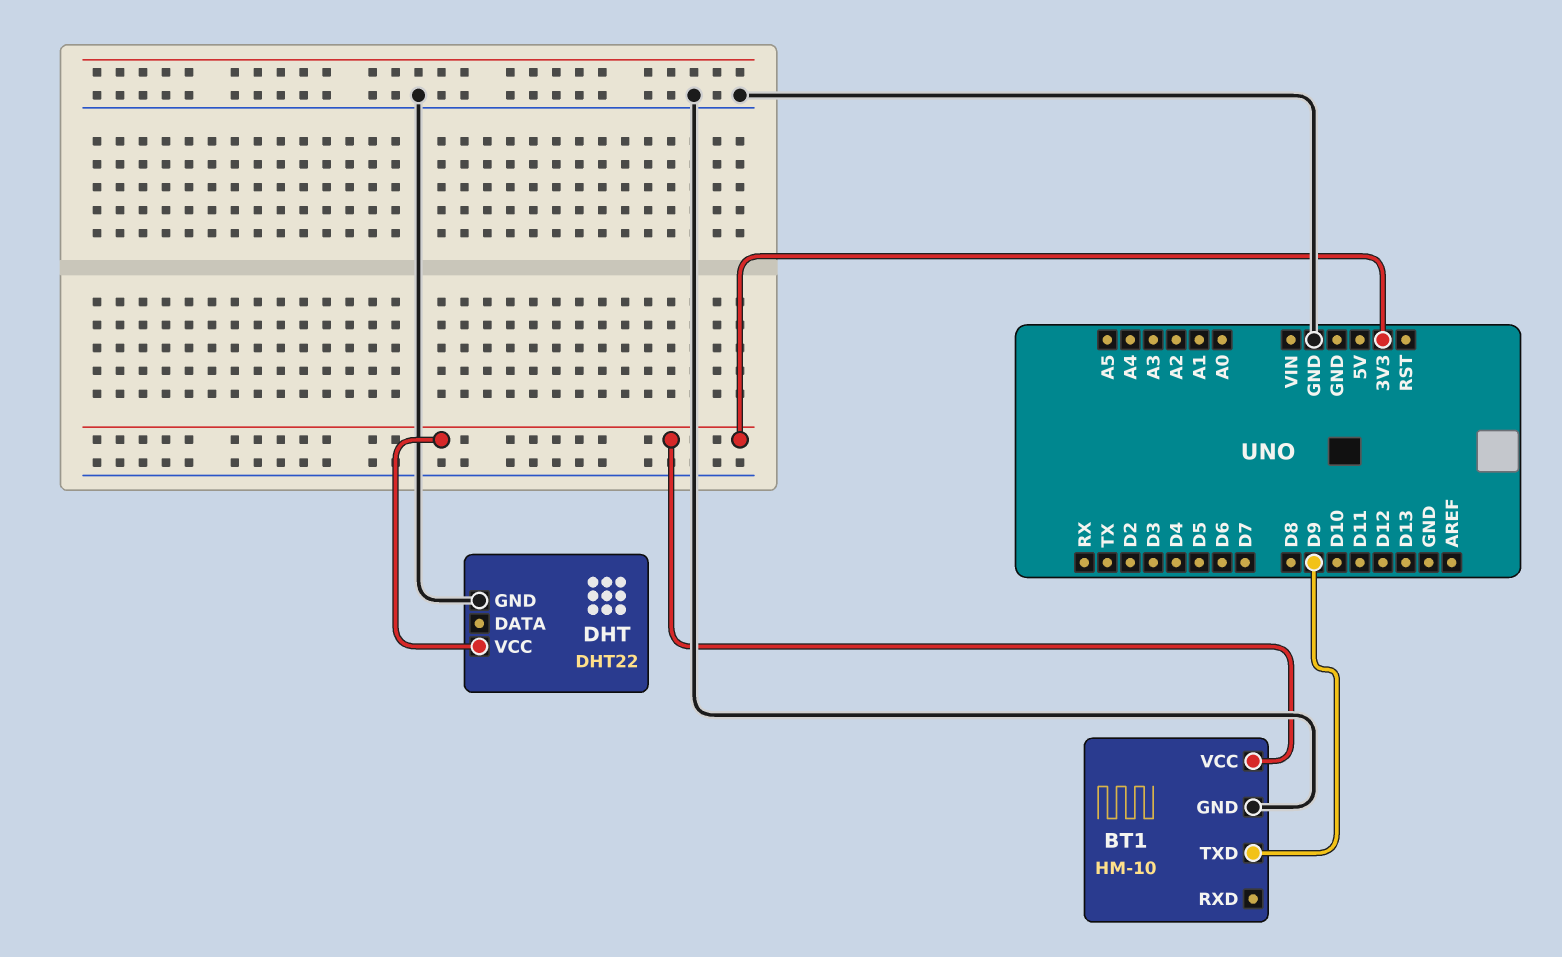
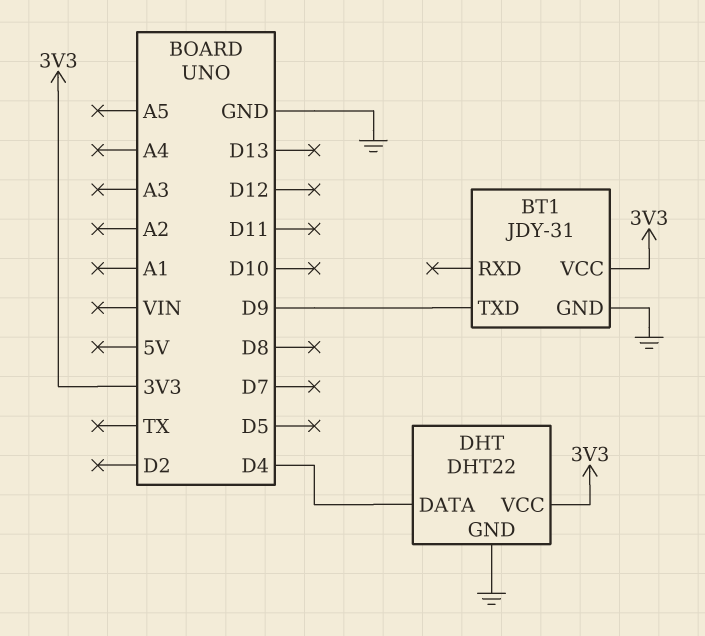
BT1: HM-10 -> JDY-31
DHT pin DATA: none -> D4

